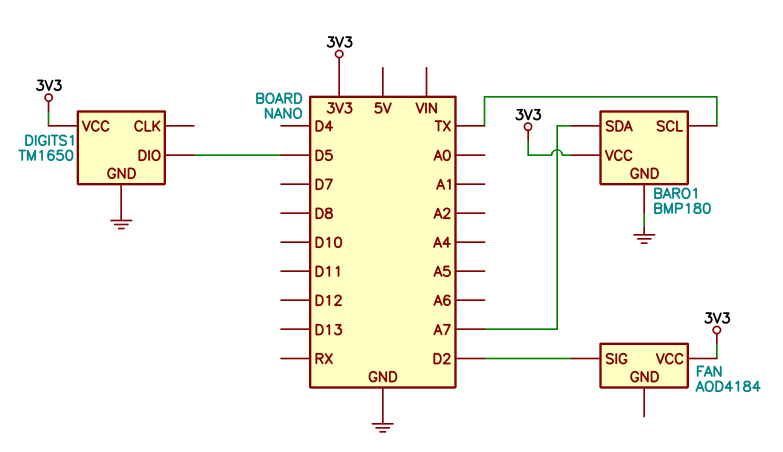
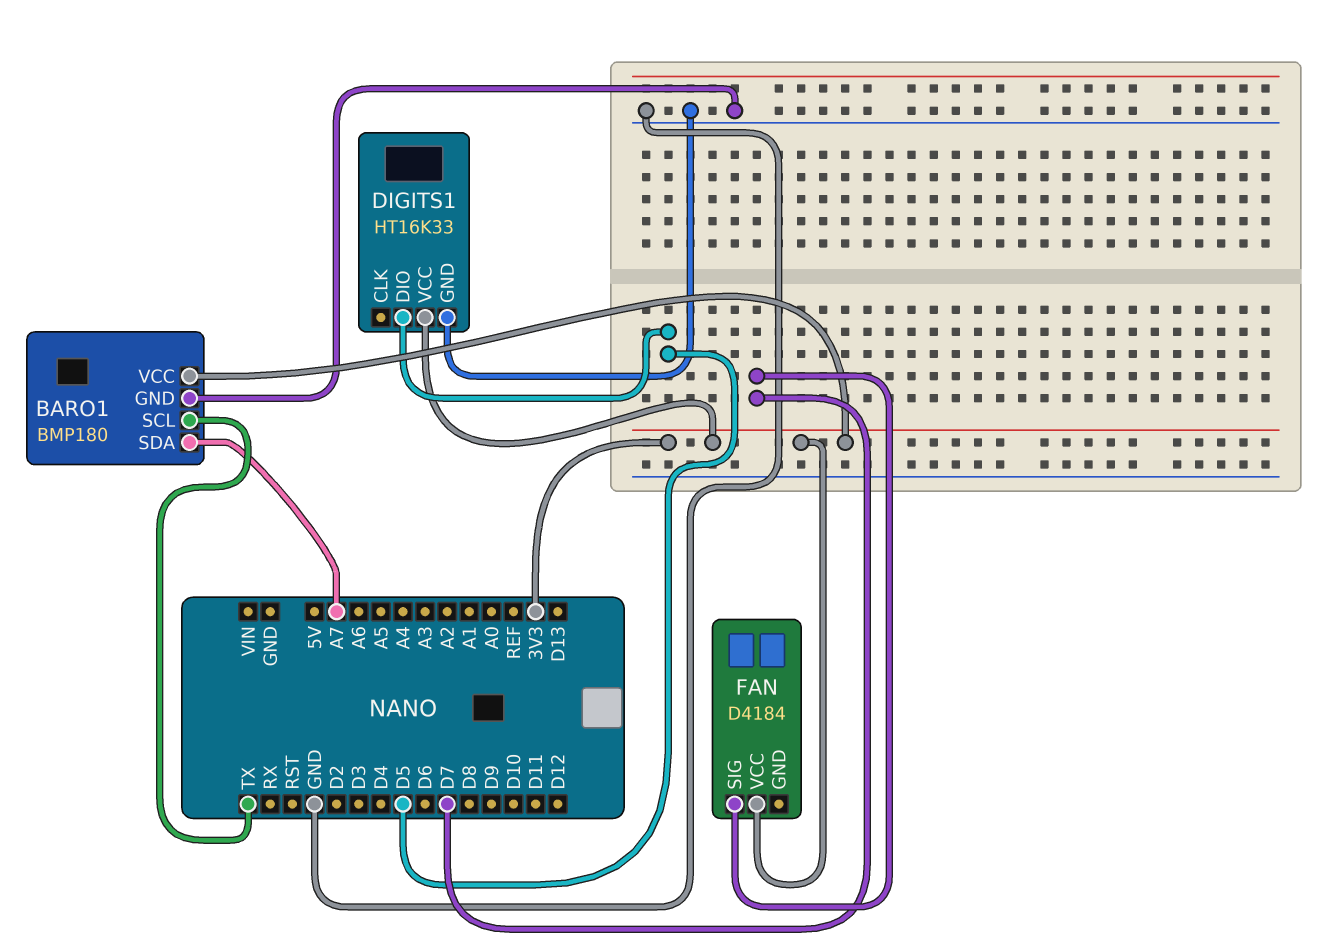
DIGITS1: TM1650 -> HT16K33
FAN: AOD4184 -> D4184
FAN pin SIG: D2 -> D7

